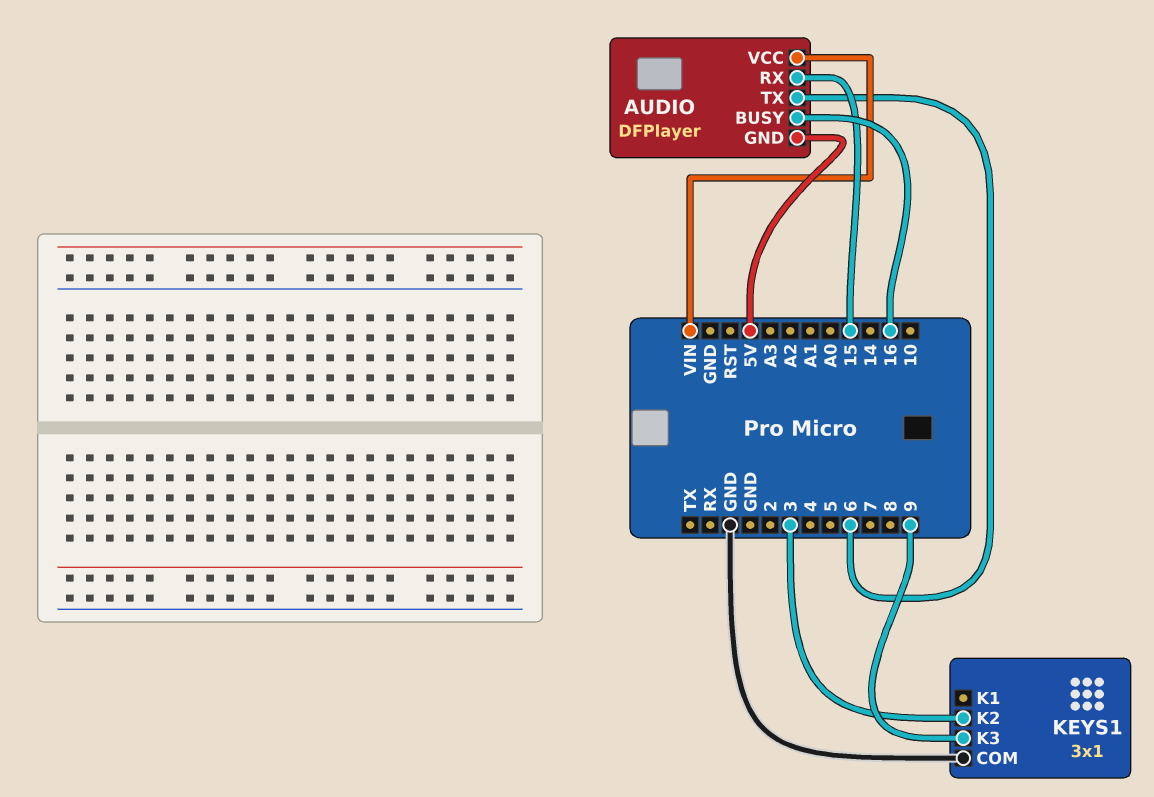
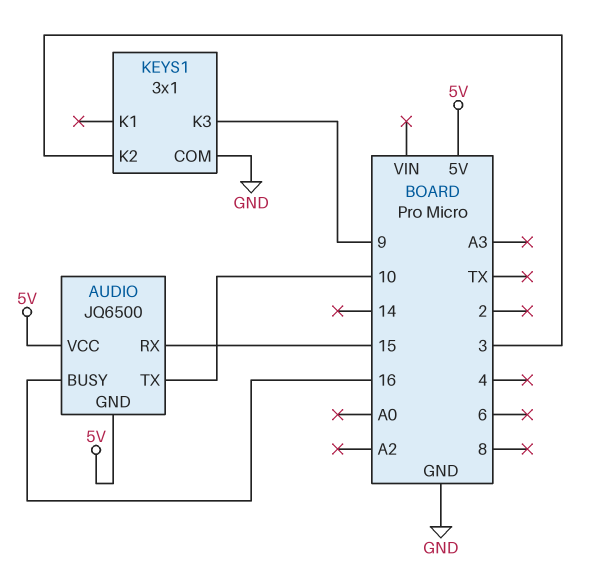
AUDIO: DFPlayer -> JQ6500
AUDIO pin TX: 6 -> 10
AUDIO pin VCC: VIN -> 5V

